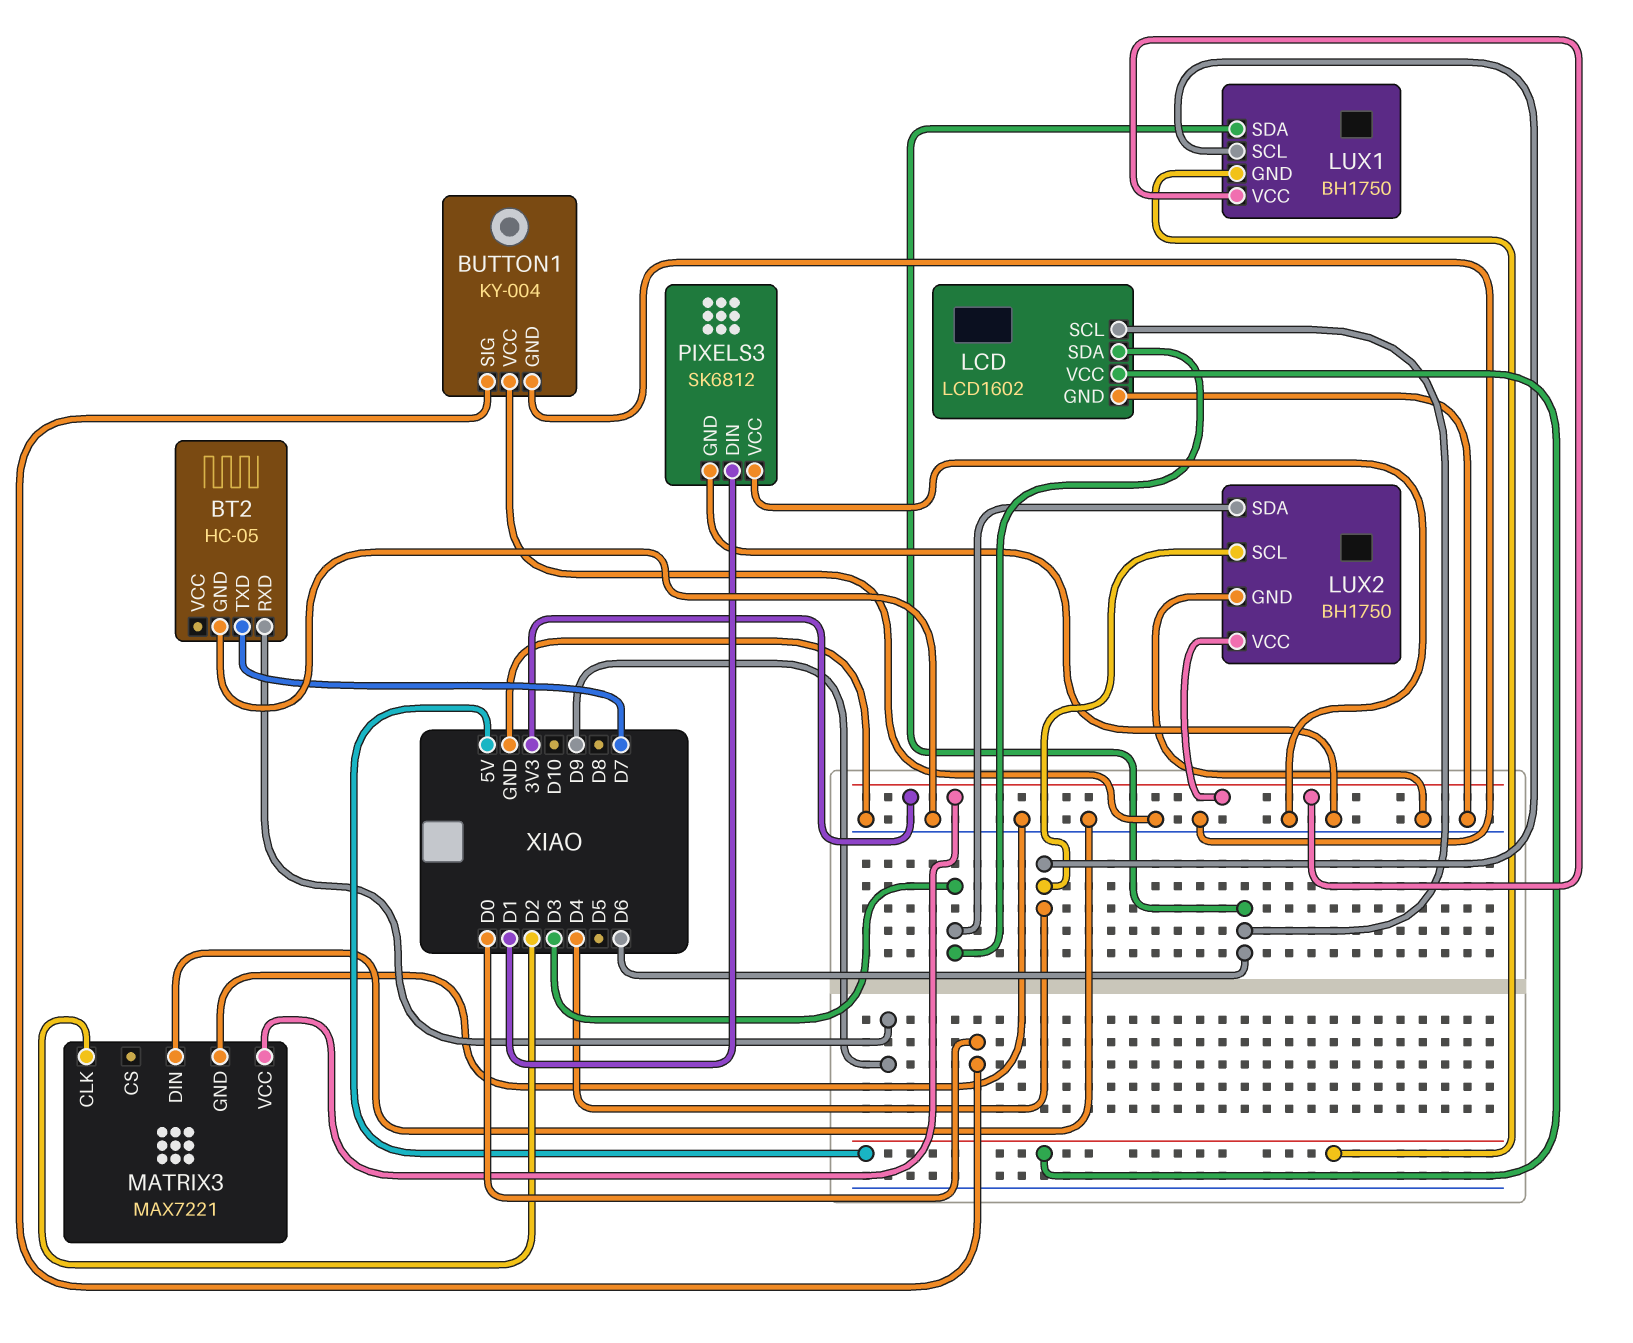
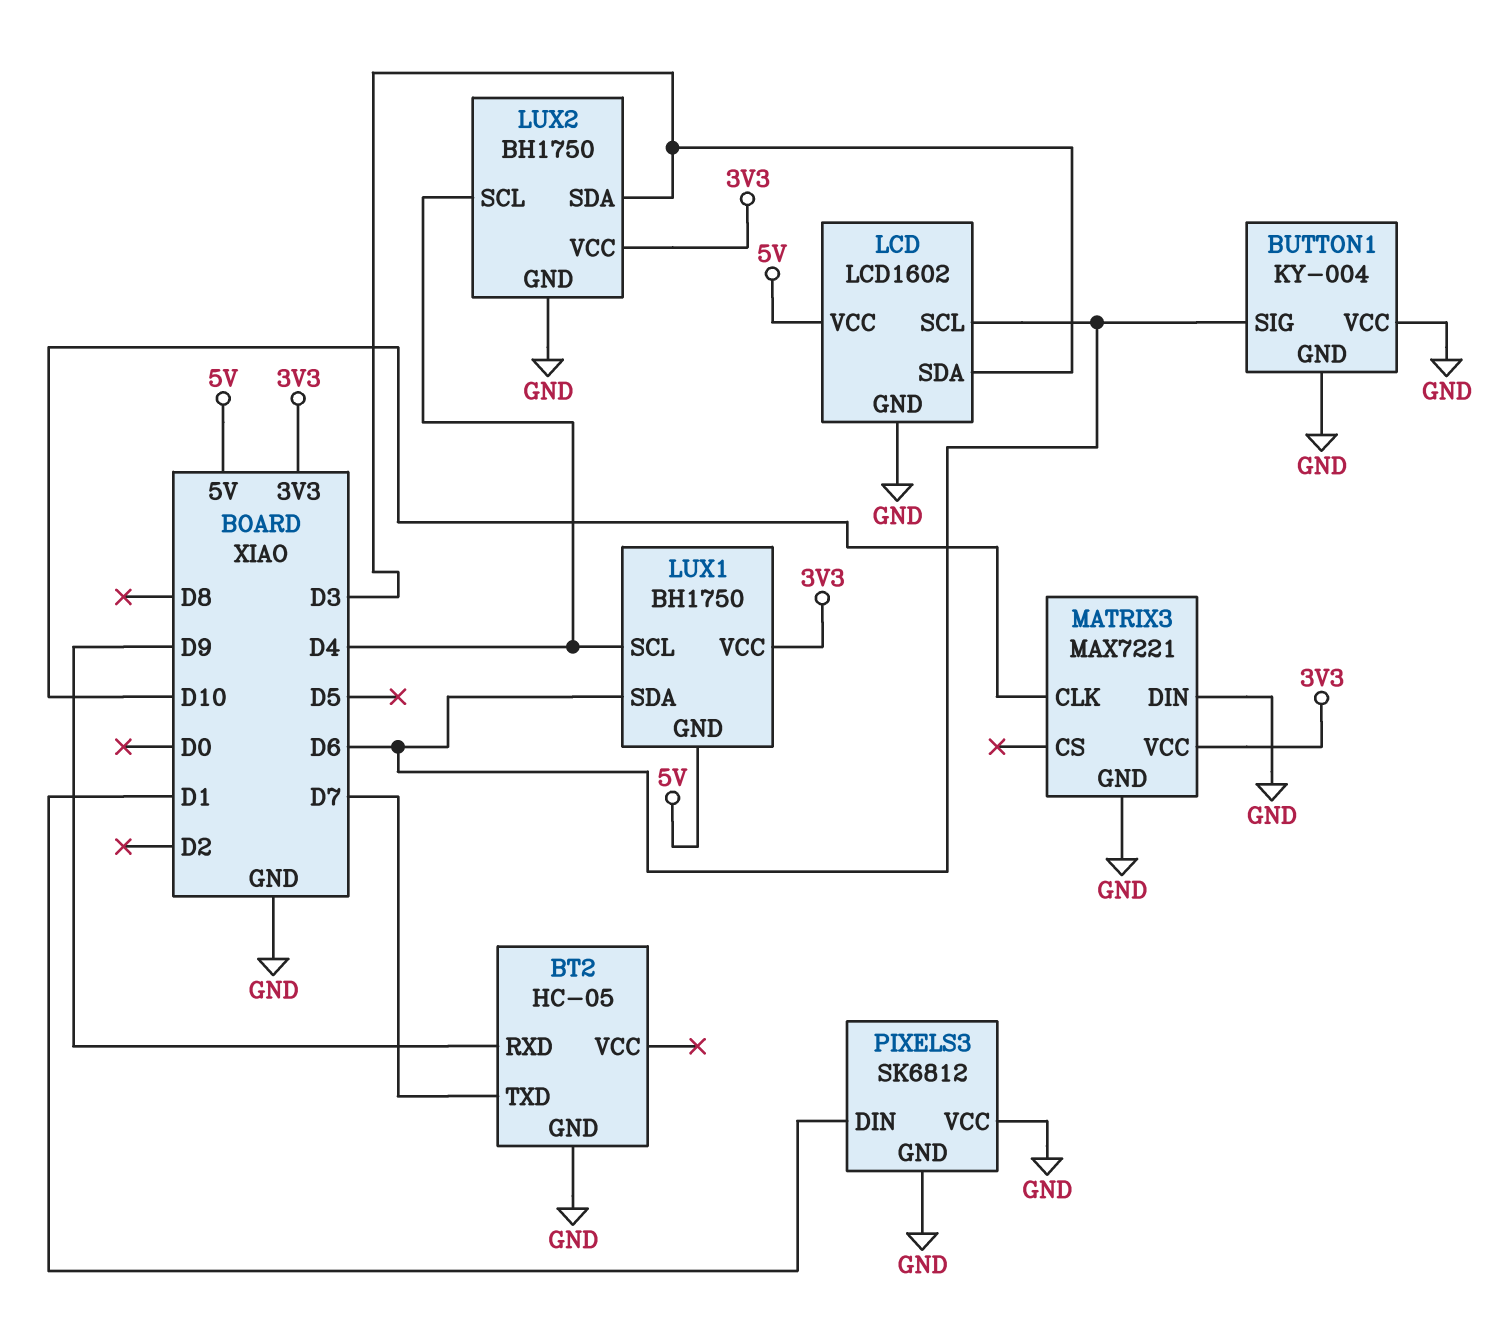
BUTTON1 pin SIG: D0 -> D6
MATRIX3 pin CLK: D2 -> D10

